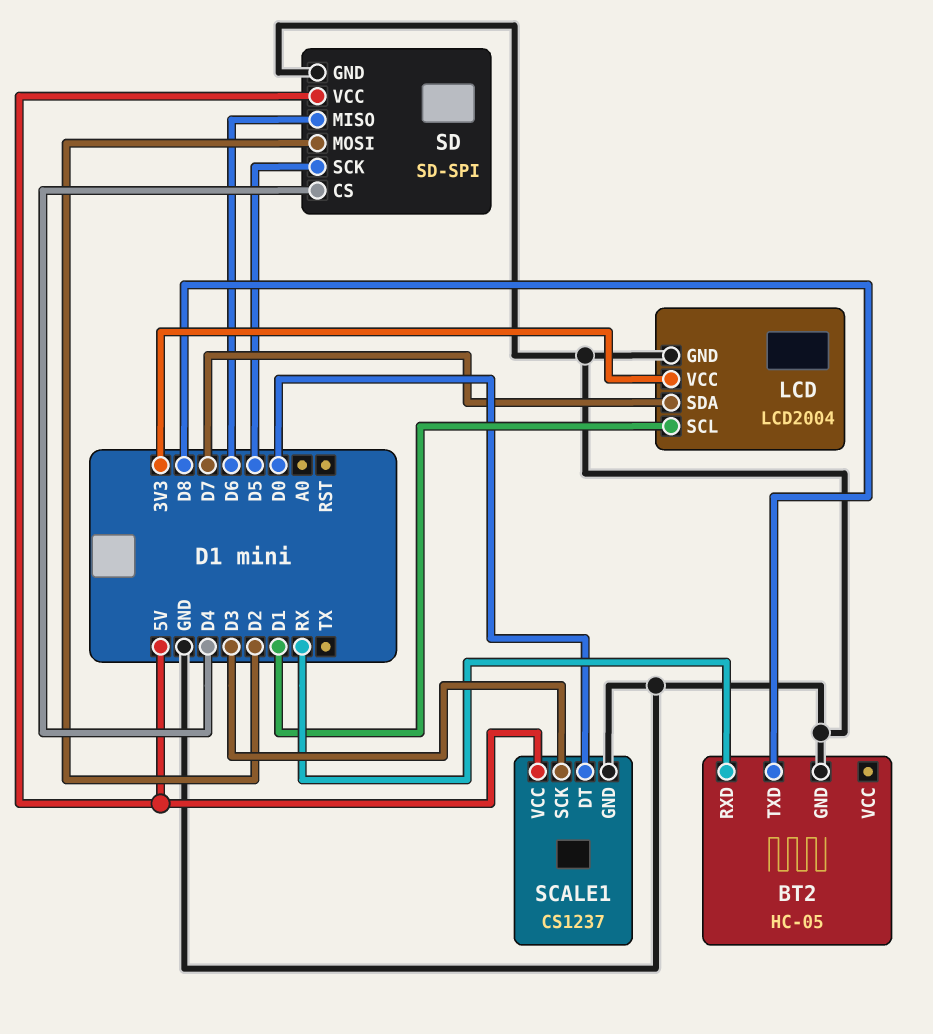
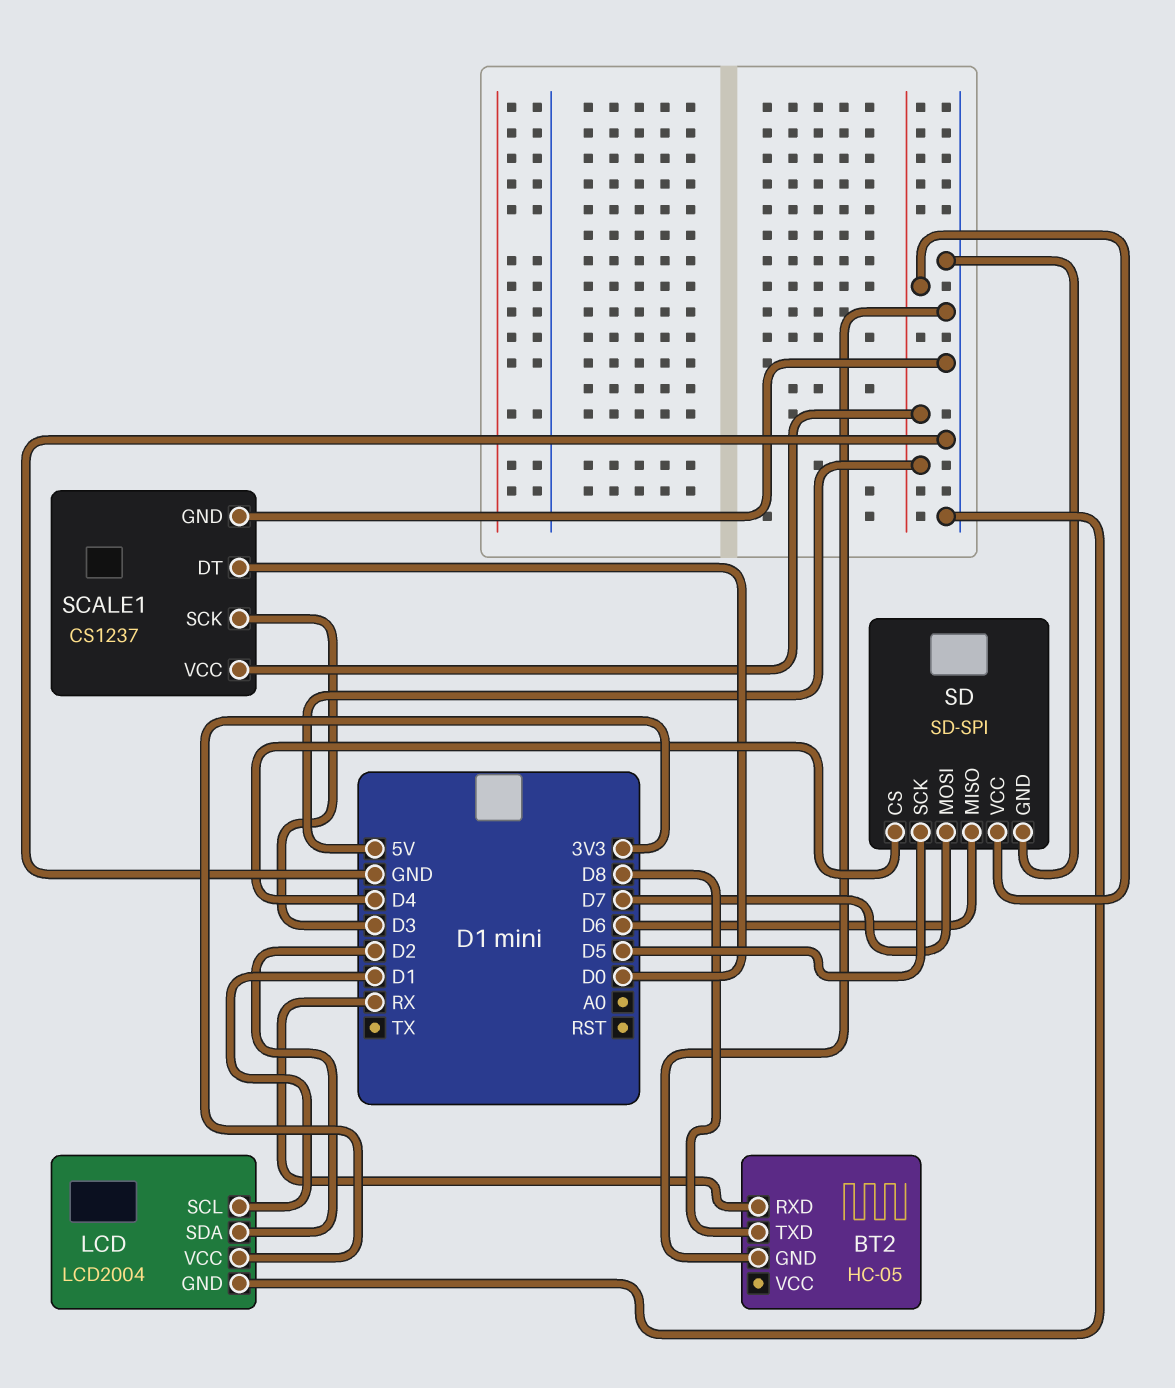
LCD pin SDA: D7 -> D2
SD pin MOSI: D2 -> D7

